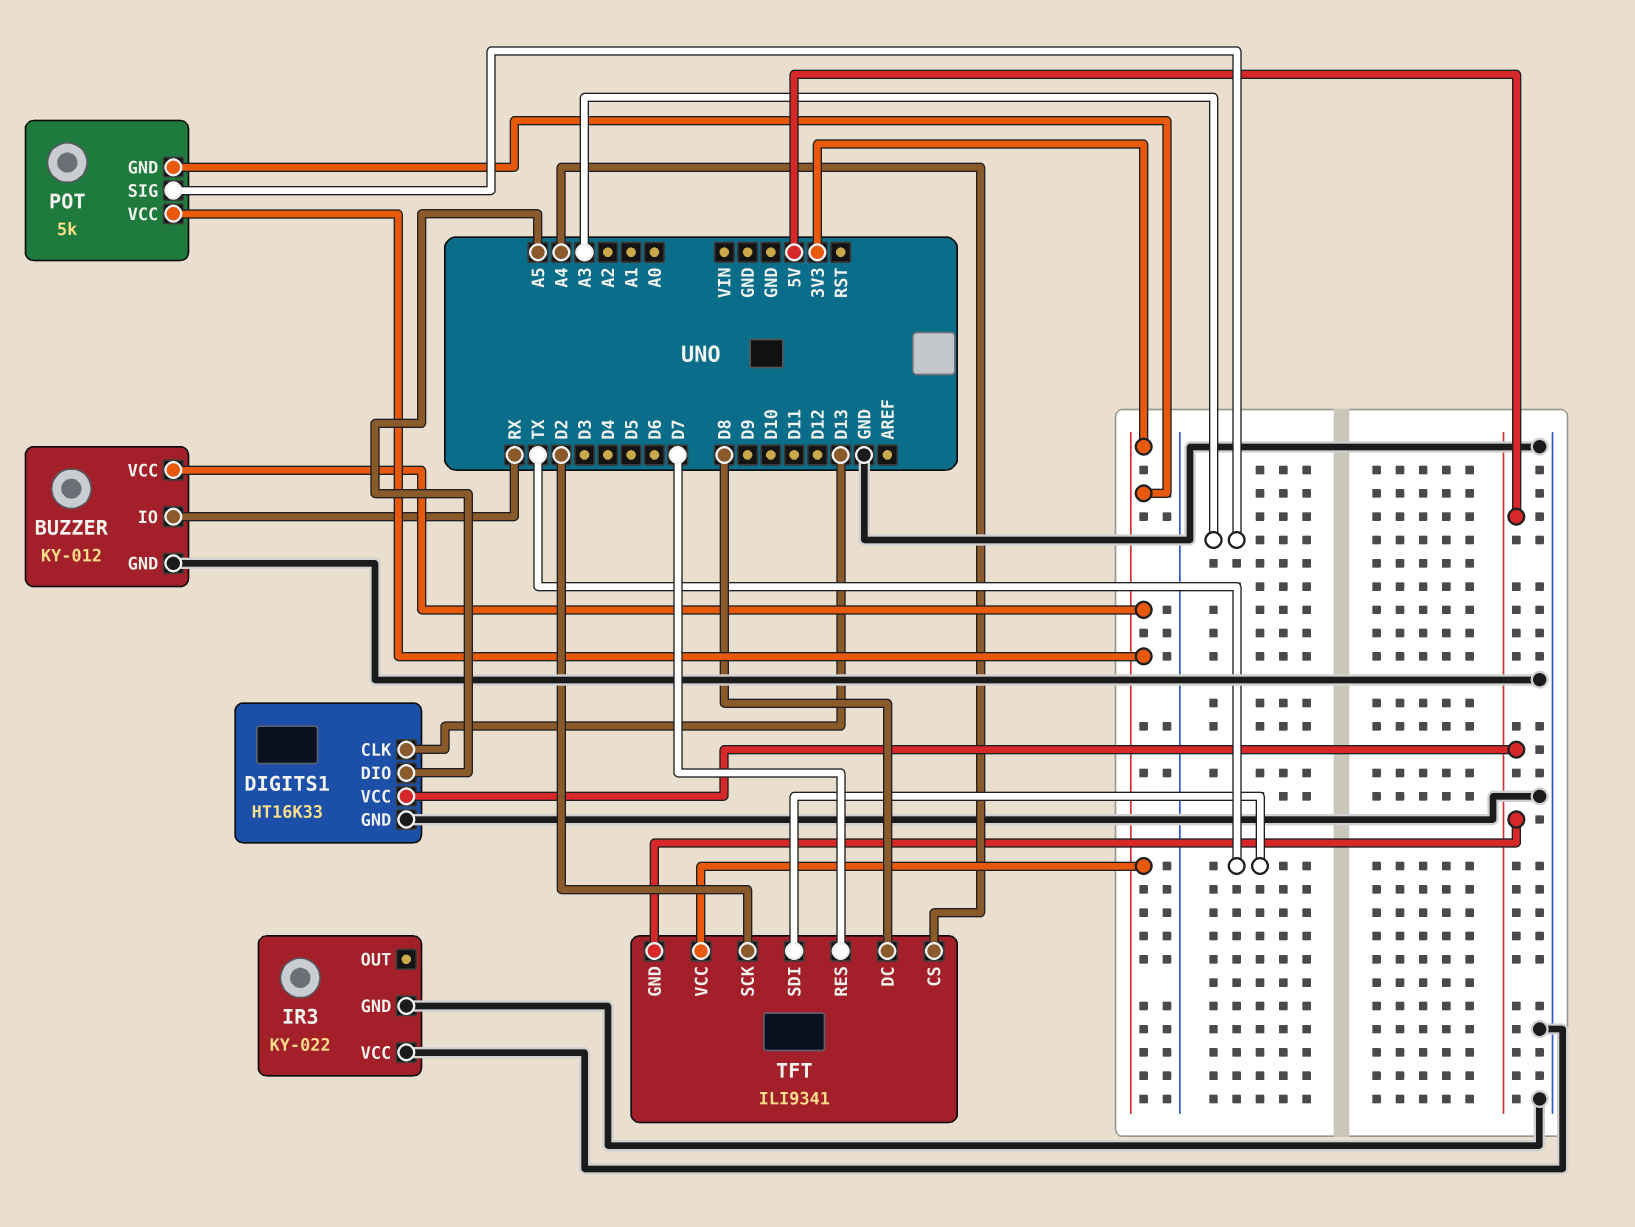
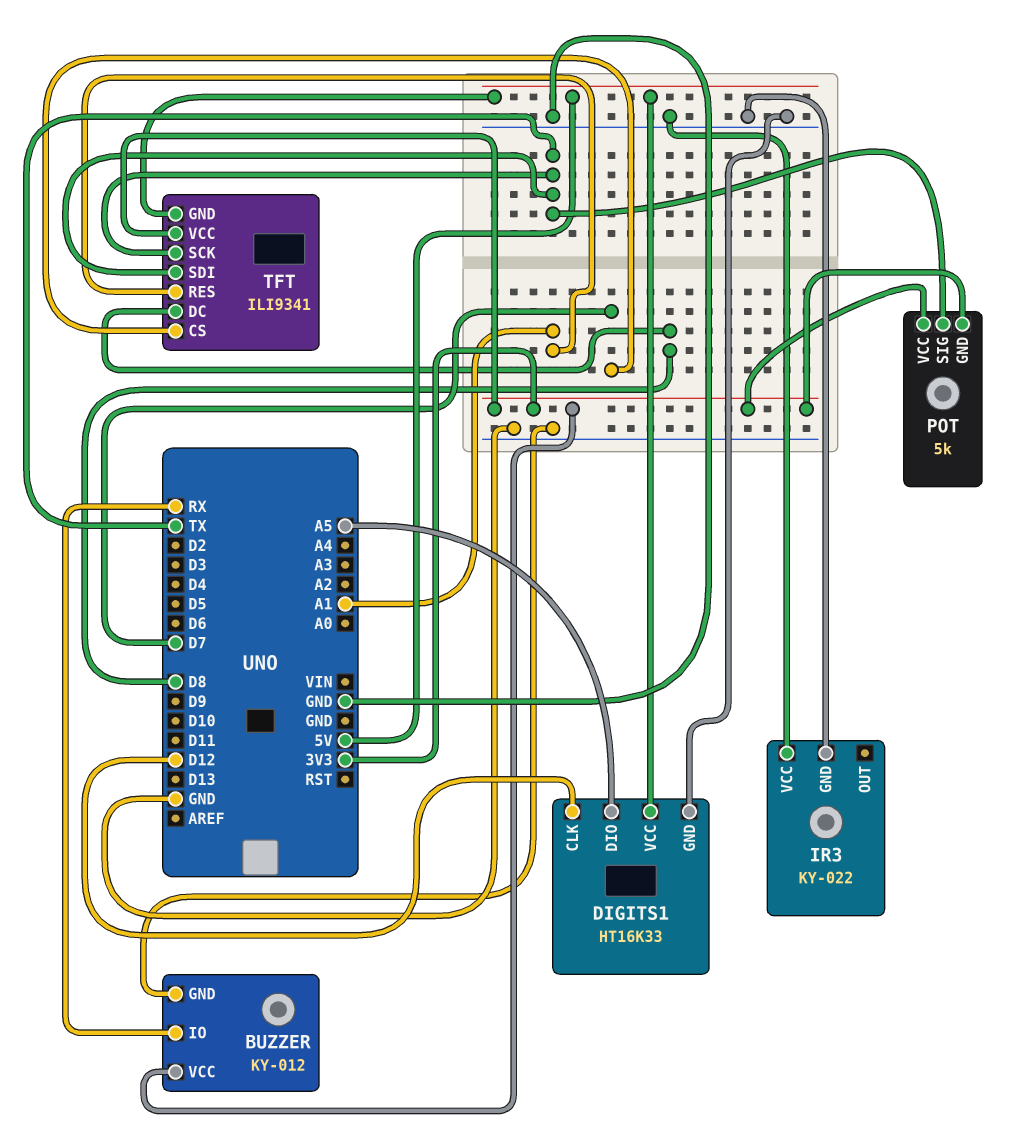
DIGITS1 pin CLK: D13 -> D12
POT pin SIG: A3 -> TX
TFT pin CS: A4 -> D7
TFT pin RES: D7 -> A1
TFT pin SCK: D2 -> TX

